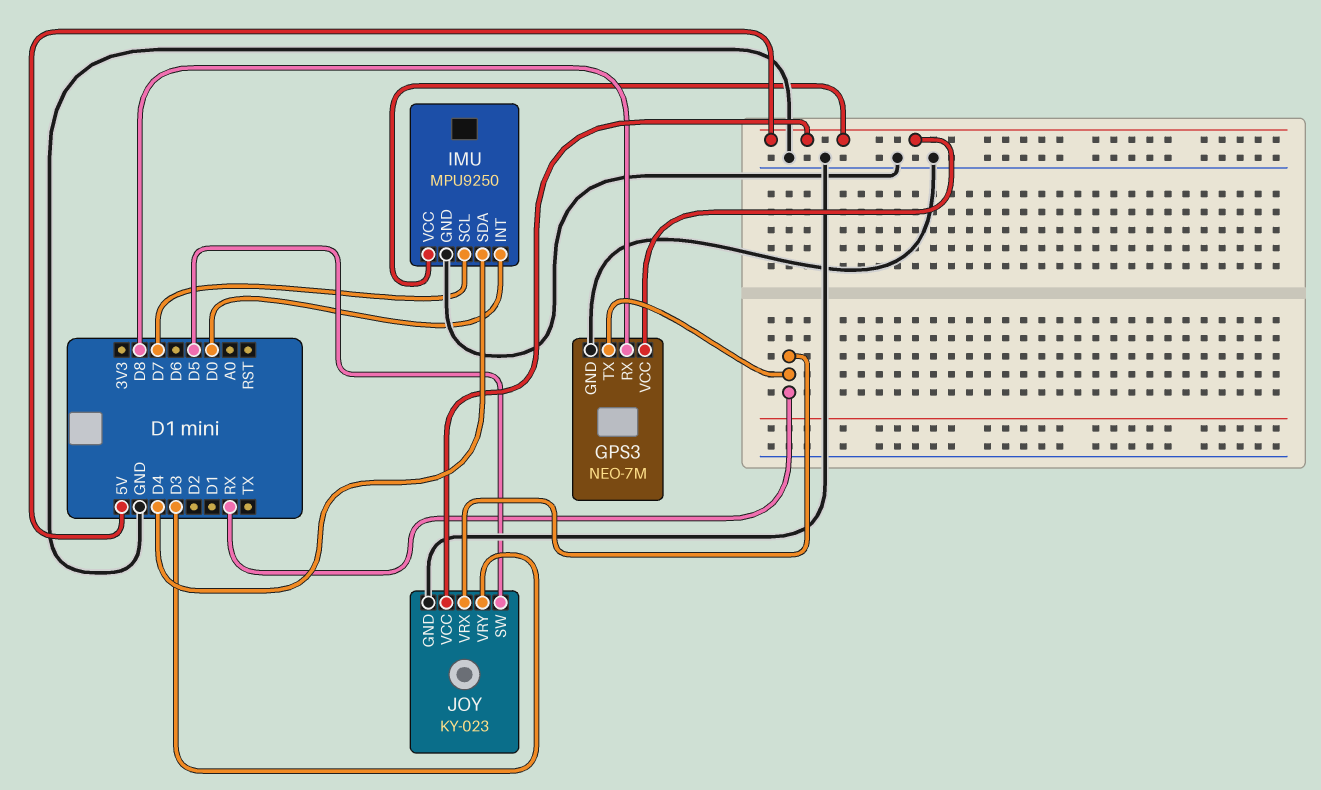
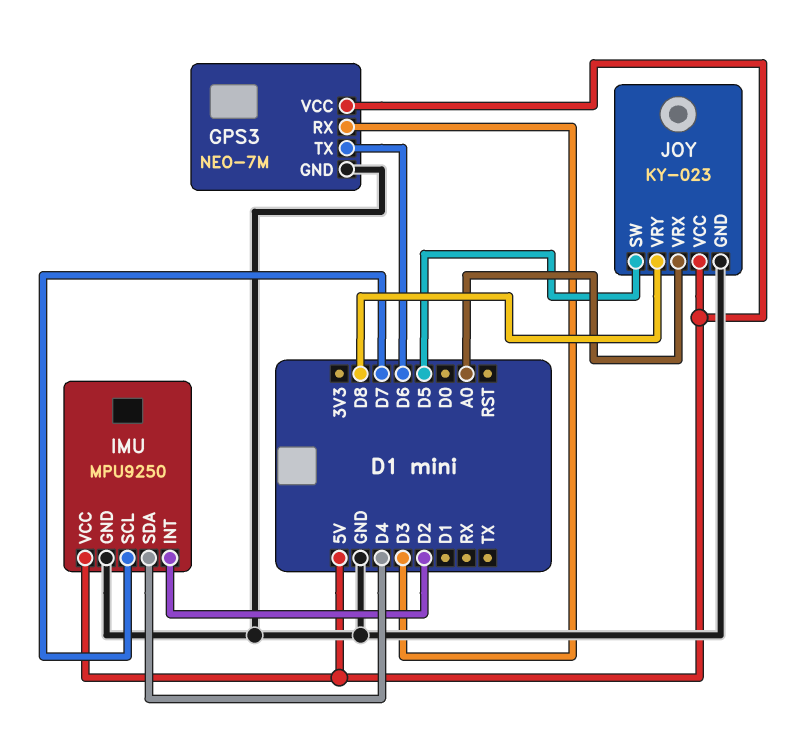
GPS3 pin RX: D8 -> D3
GPS3 pin TX: RX -> D6
IMU pin INT: D0 -> D2
JOY pin VRX: RX -> A0
JOY pin VRY: D3 -> D8

